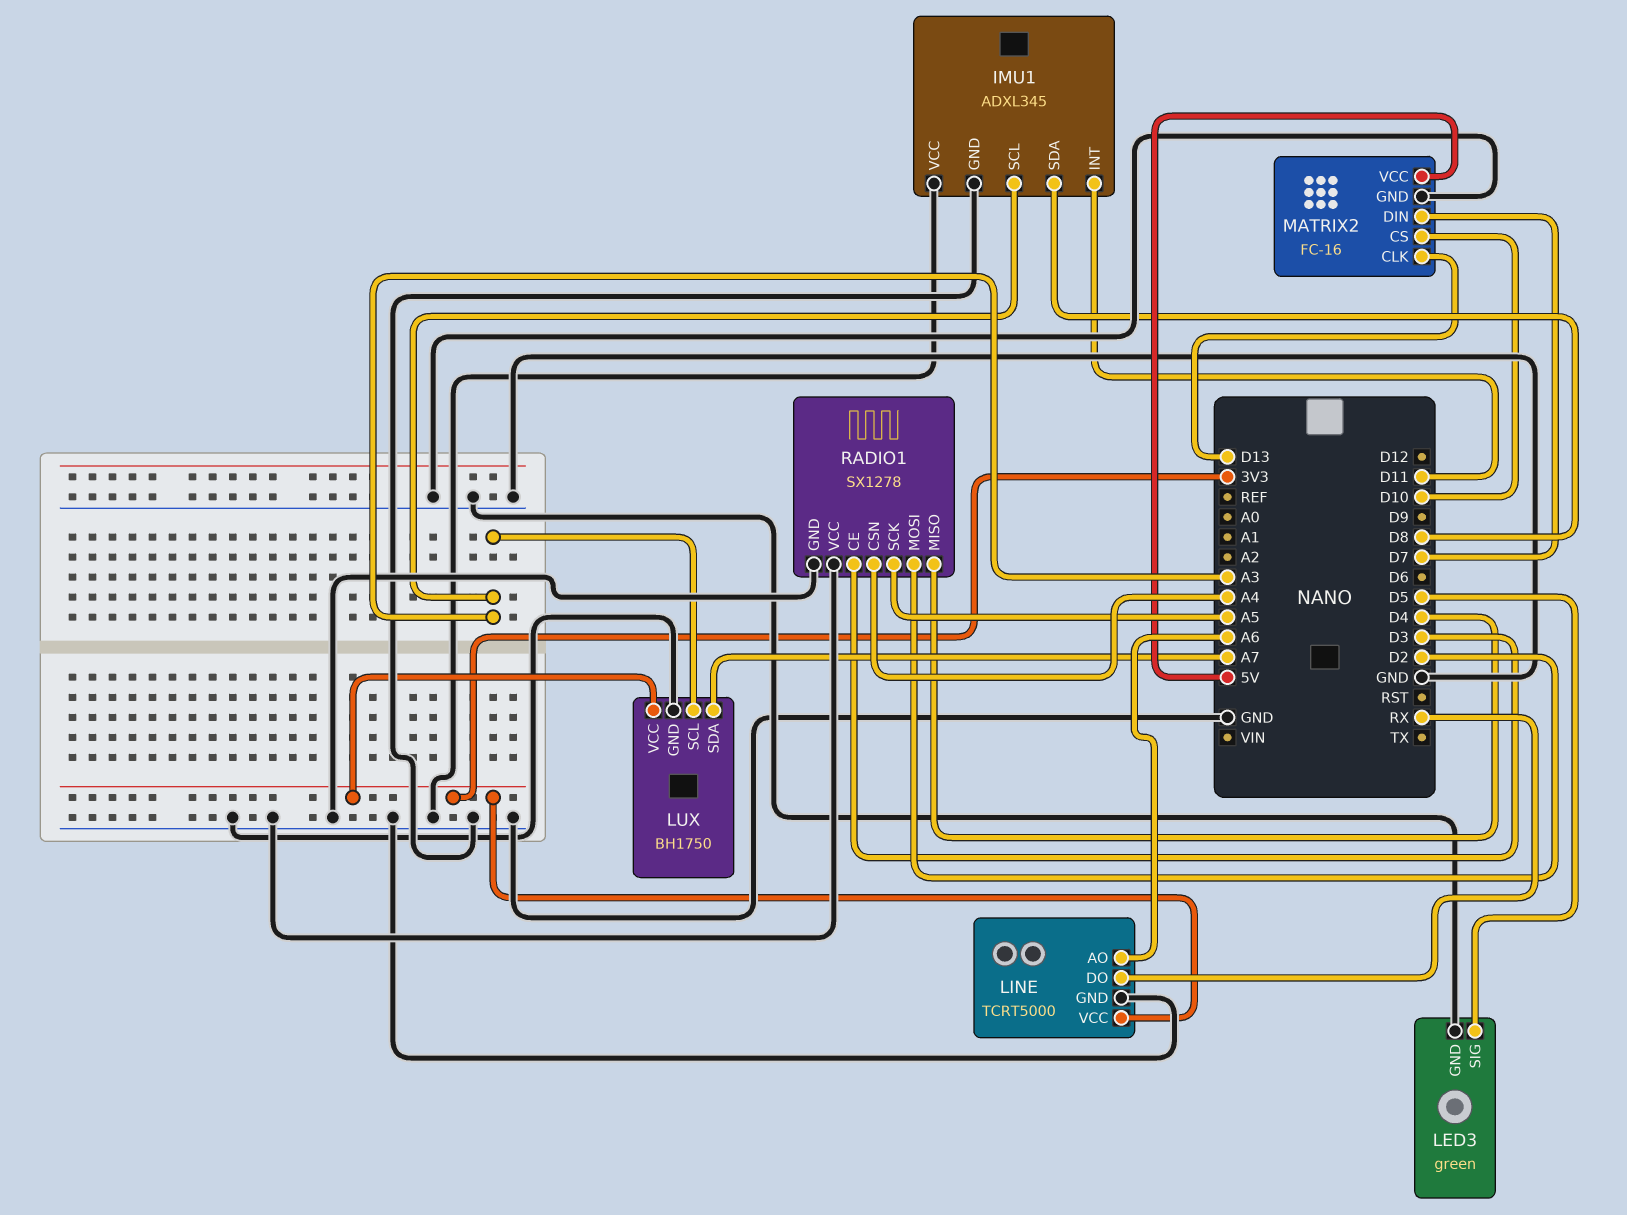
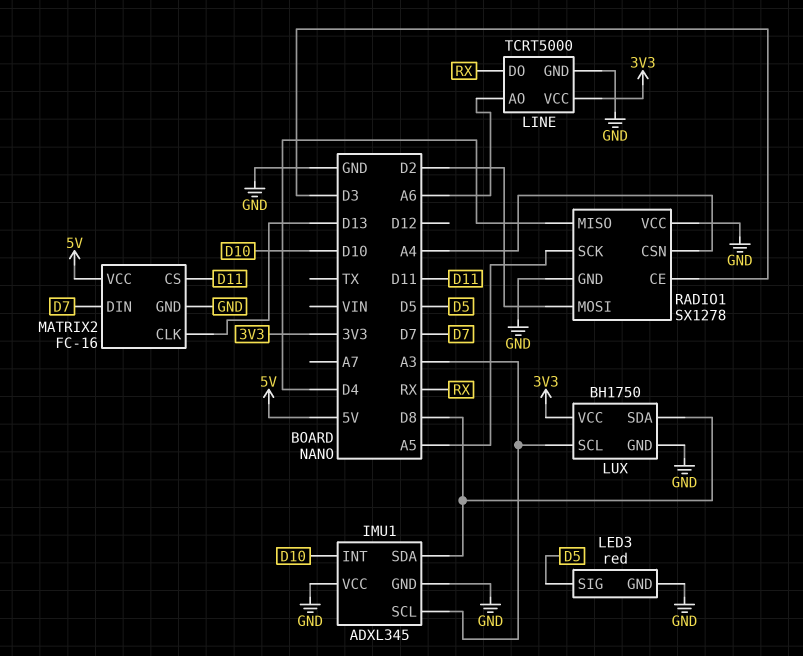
IMU1 pin INT: D11 -> D10
LED3: green -> red
LUX pin SDA: A7 -> D8
MATRIX2 pin CS: D10 -> D11

